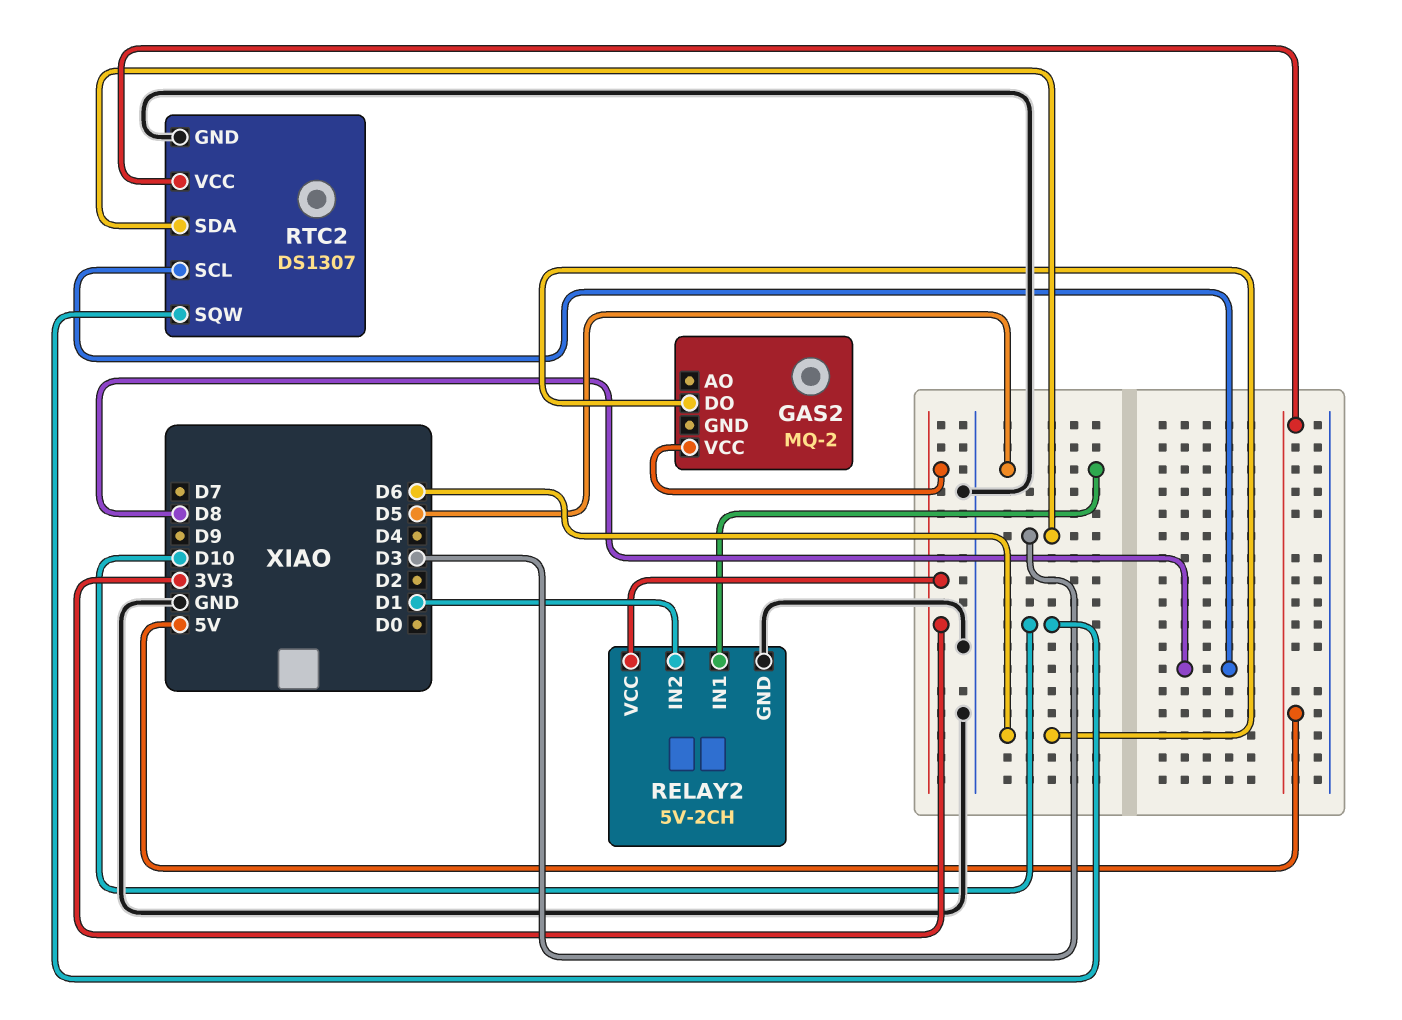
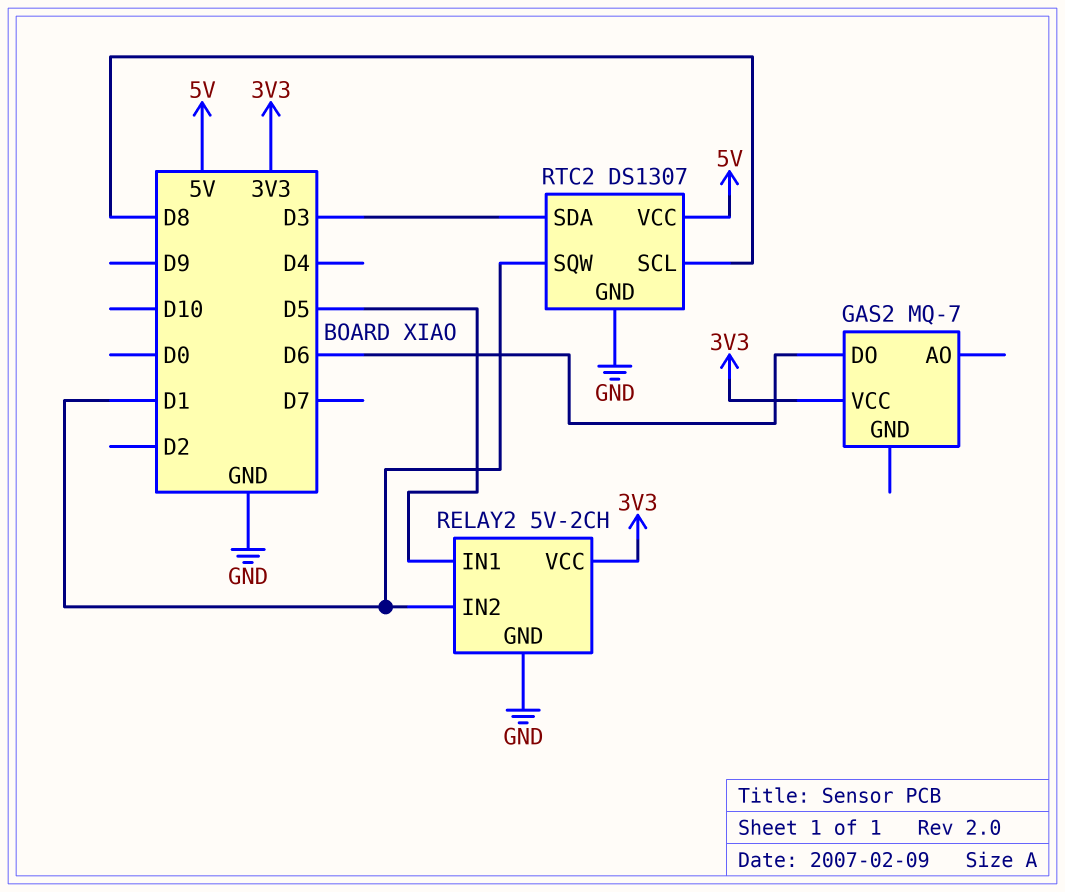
GAS2: MQ-2 -> MQ-7
RTC2 pin SQW: D10 -> D1

